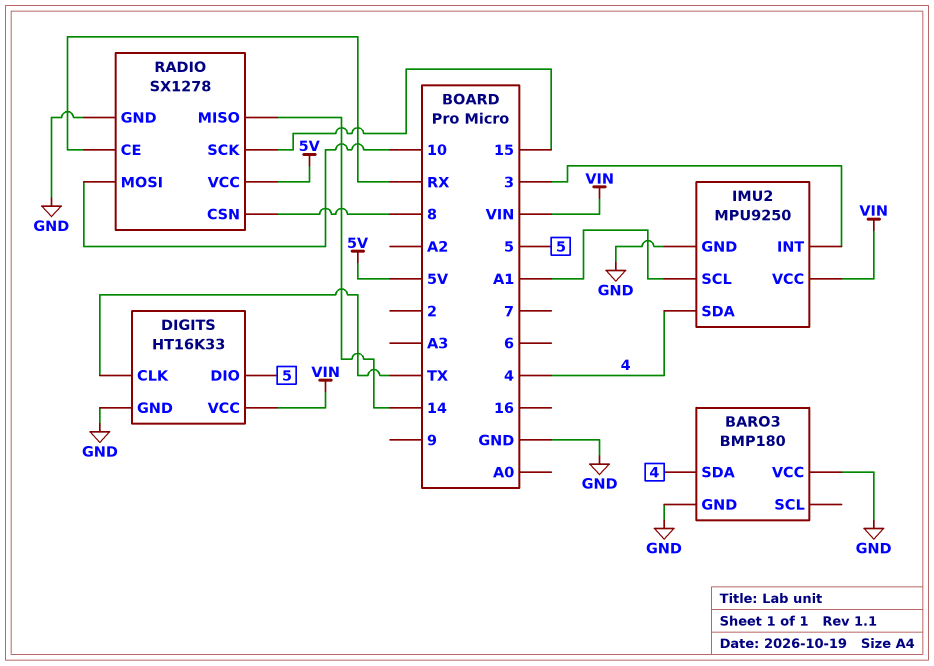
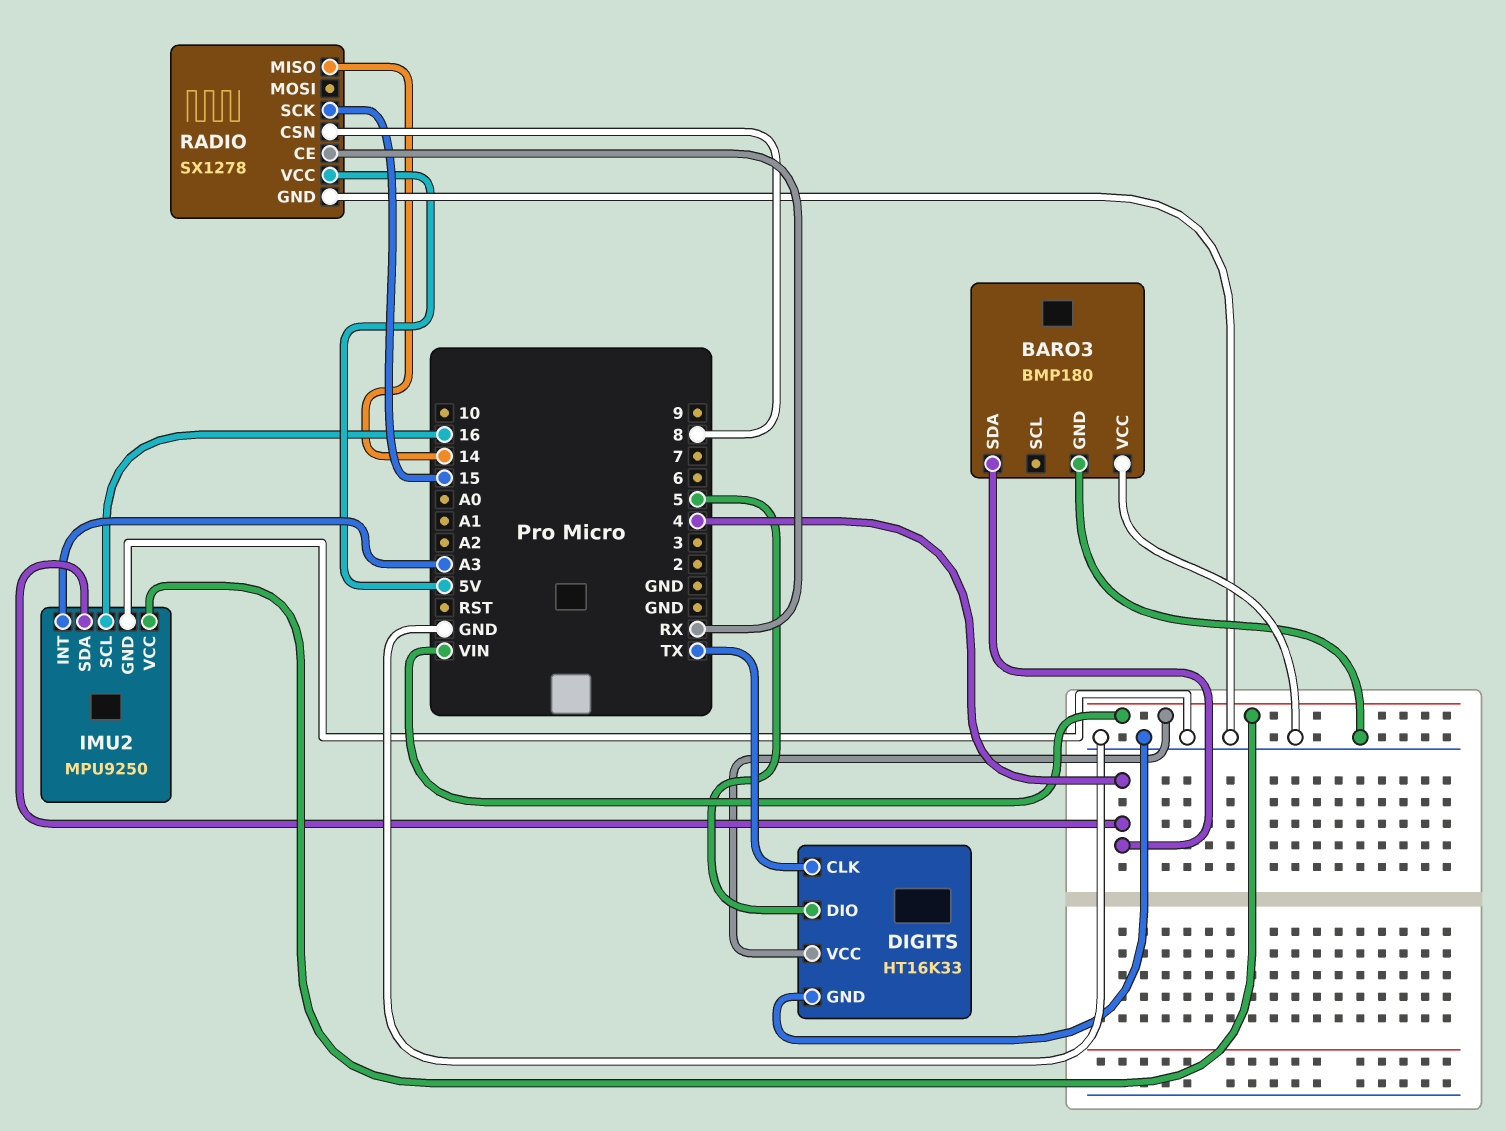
IMU2 pin INT: 3 -> A3
IMU2 pin SCL: A1 -> 16
RADIO pin MOSI: 10 -> none

